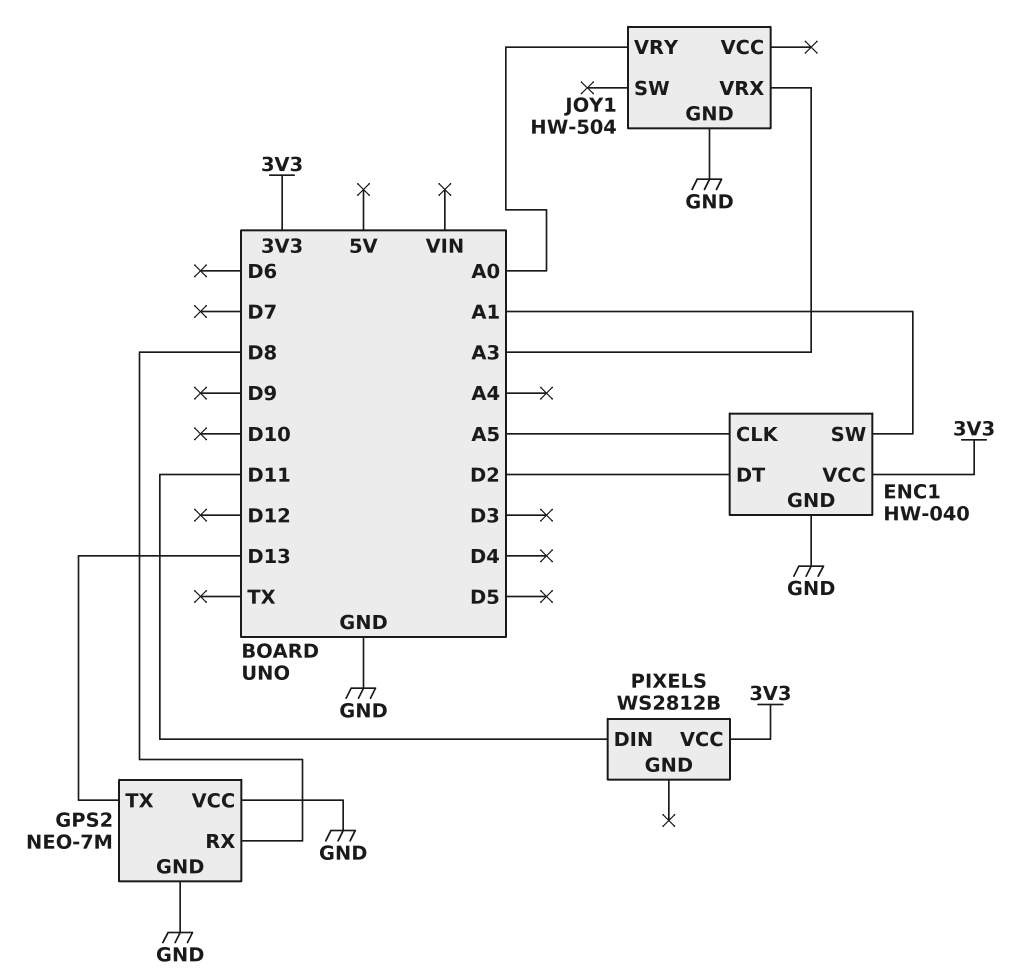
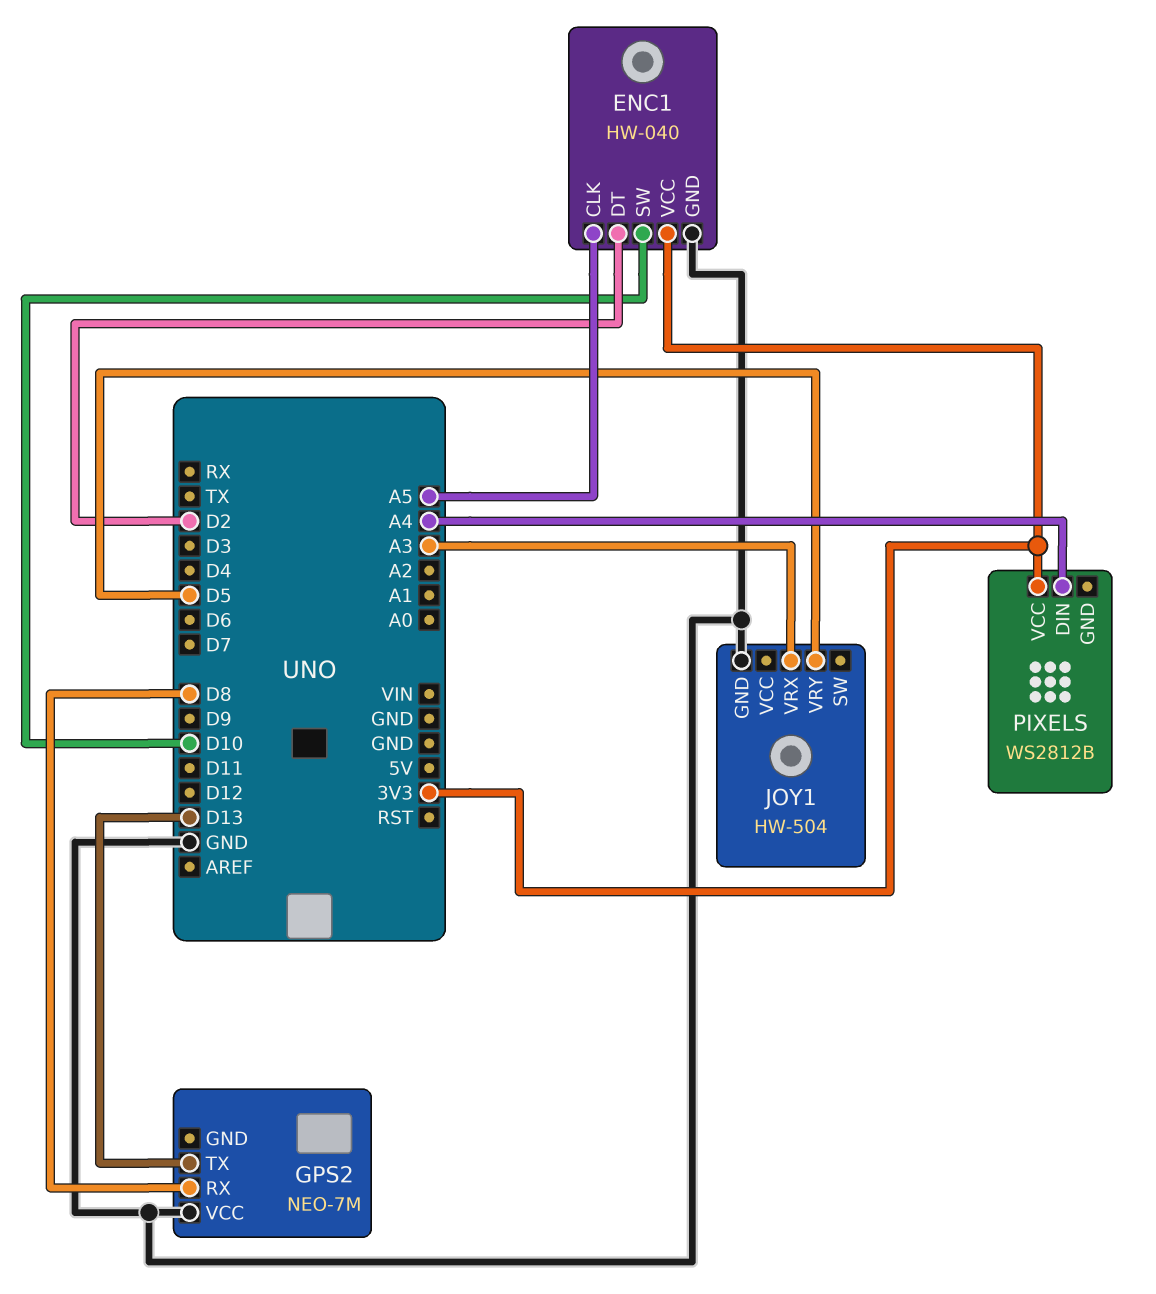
ENC1 pin SW: A1 -> D10
GPS2 pin GND: GND -> none
JOY1 pin VRY: A0 -> D5
PIXELS pin DIN: D11 -> A4

